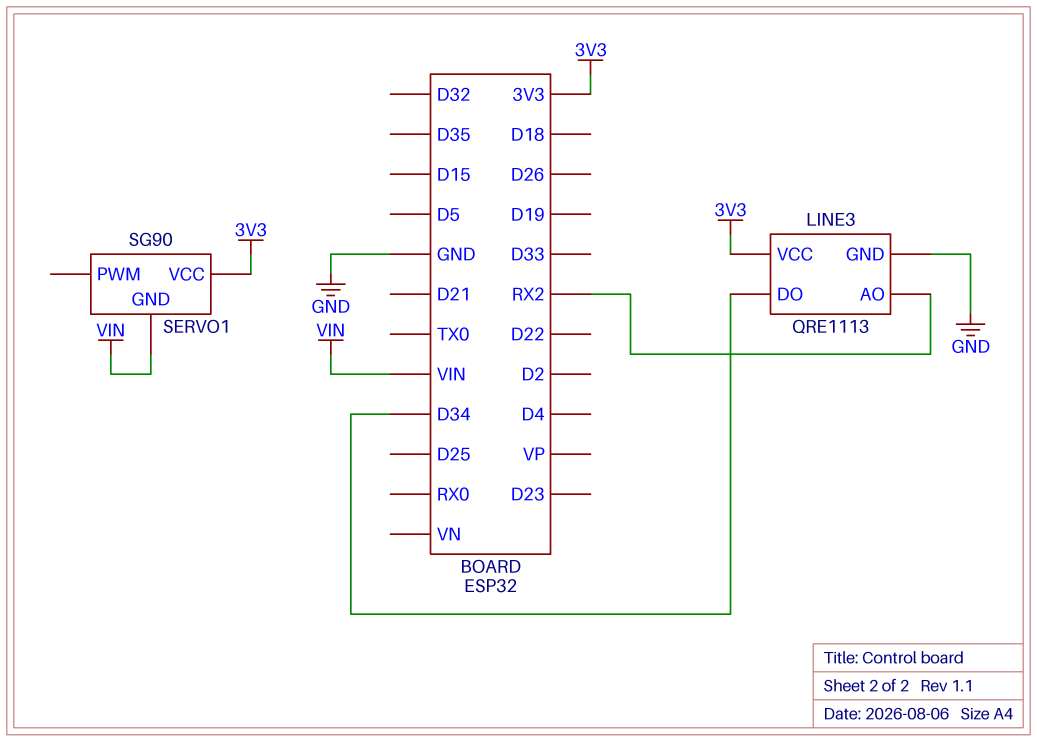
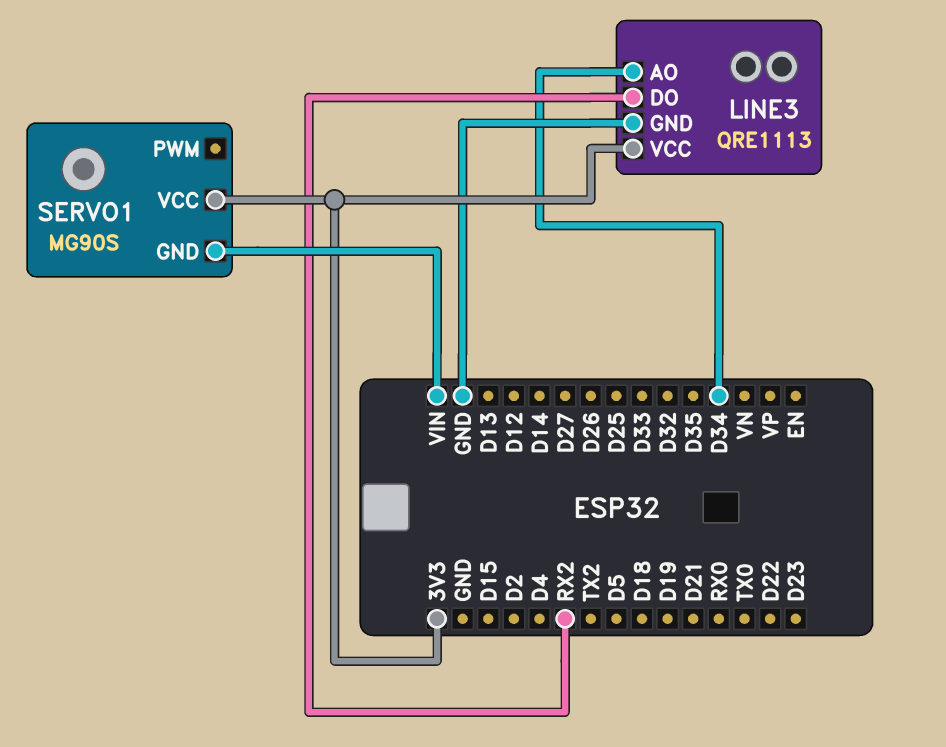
LINE3 pin AO: RX2 -> D34
LINE3 pin DO: D34 -> RX2
SERVO1: SG90 -> MG90S

